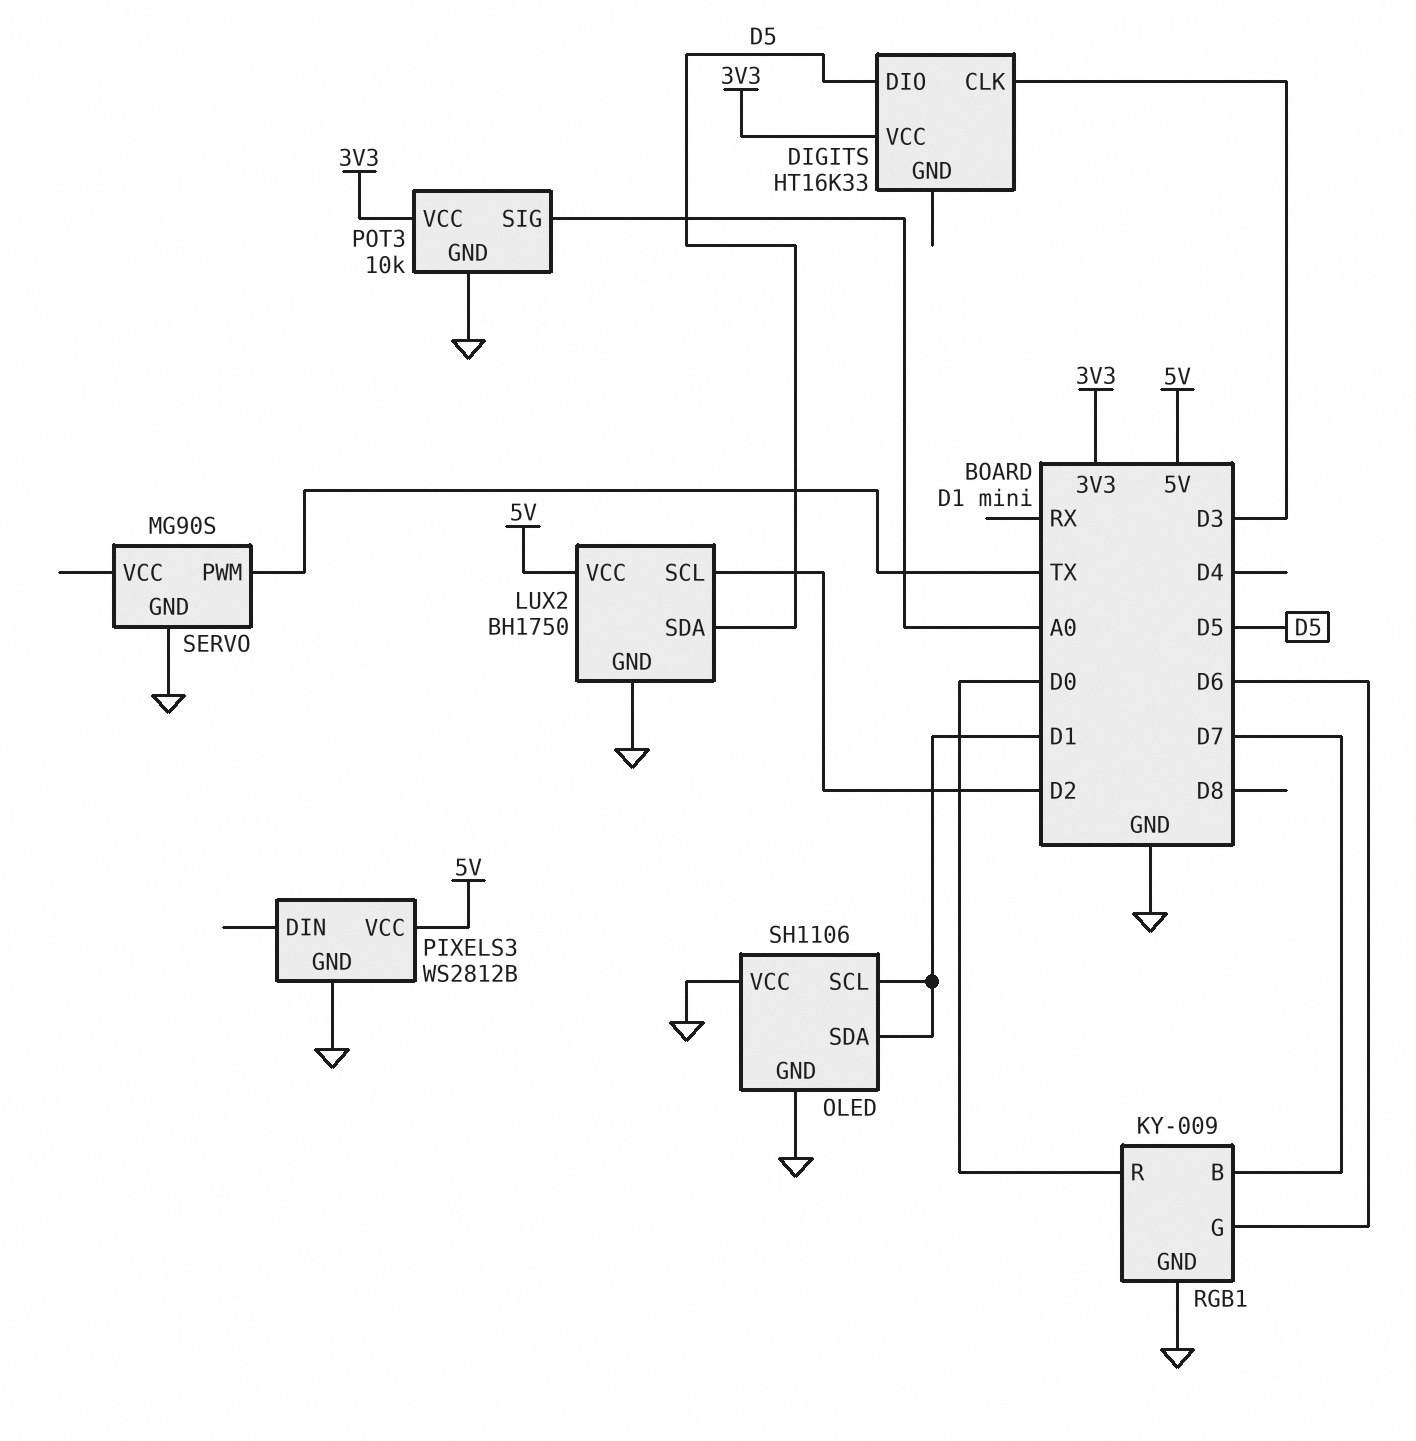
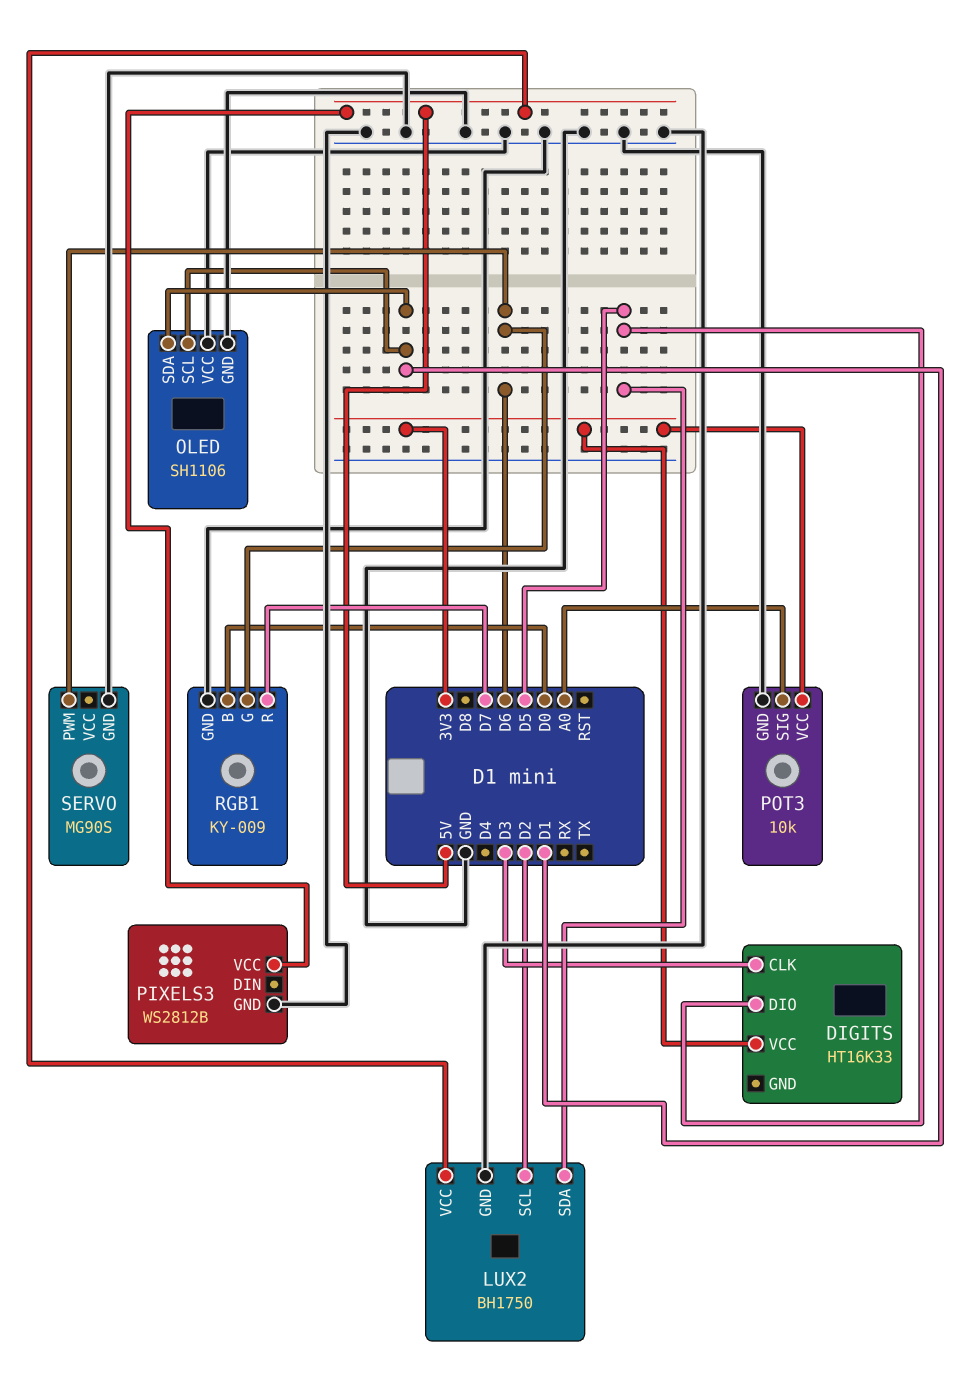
RGB1 pin B: D7 -> D0
RGB1 pin R: D0 -> D7
SERVO pin PWM: TX -> D6

